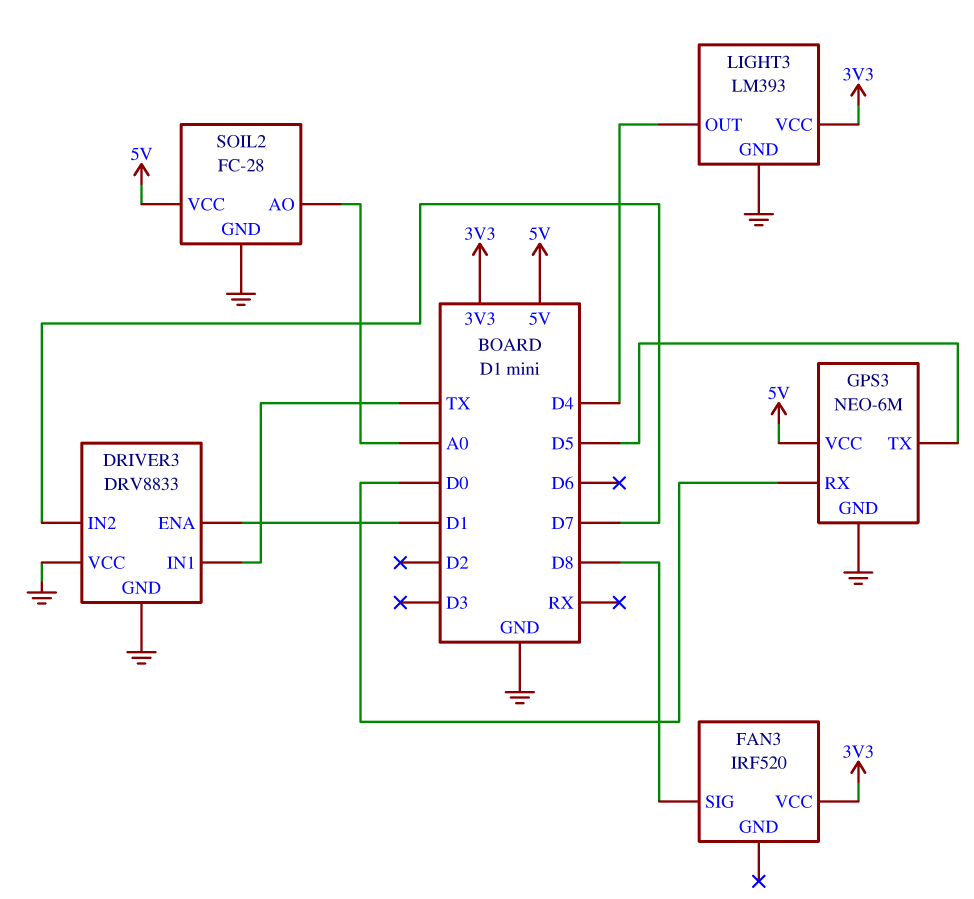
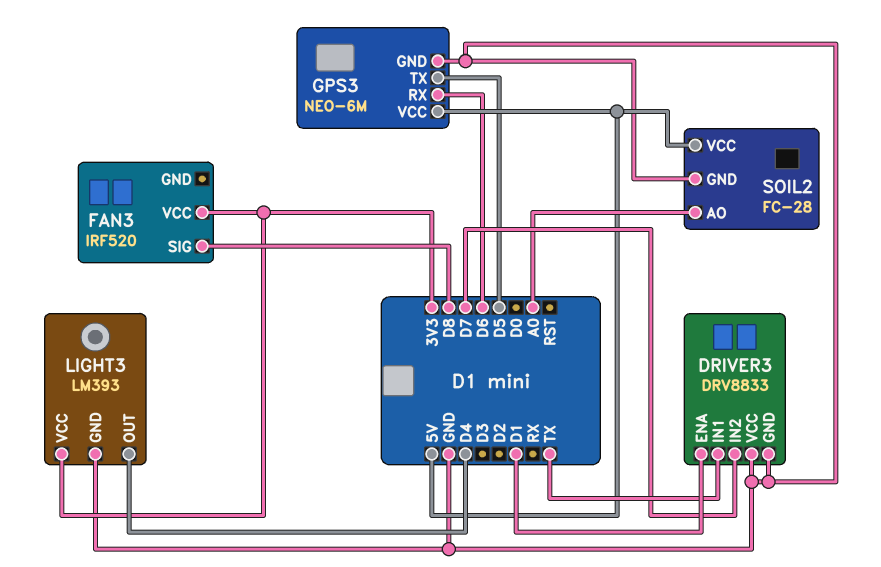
GPS3 pin RX: D0 -> D6

